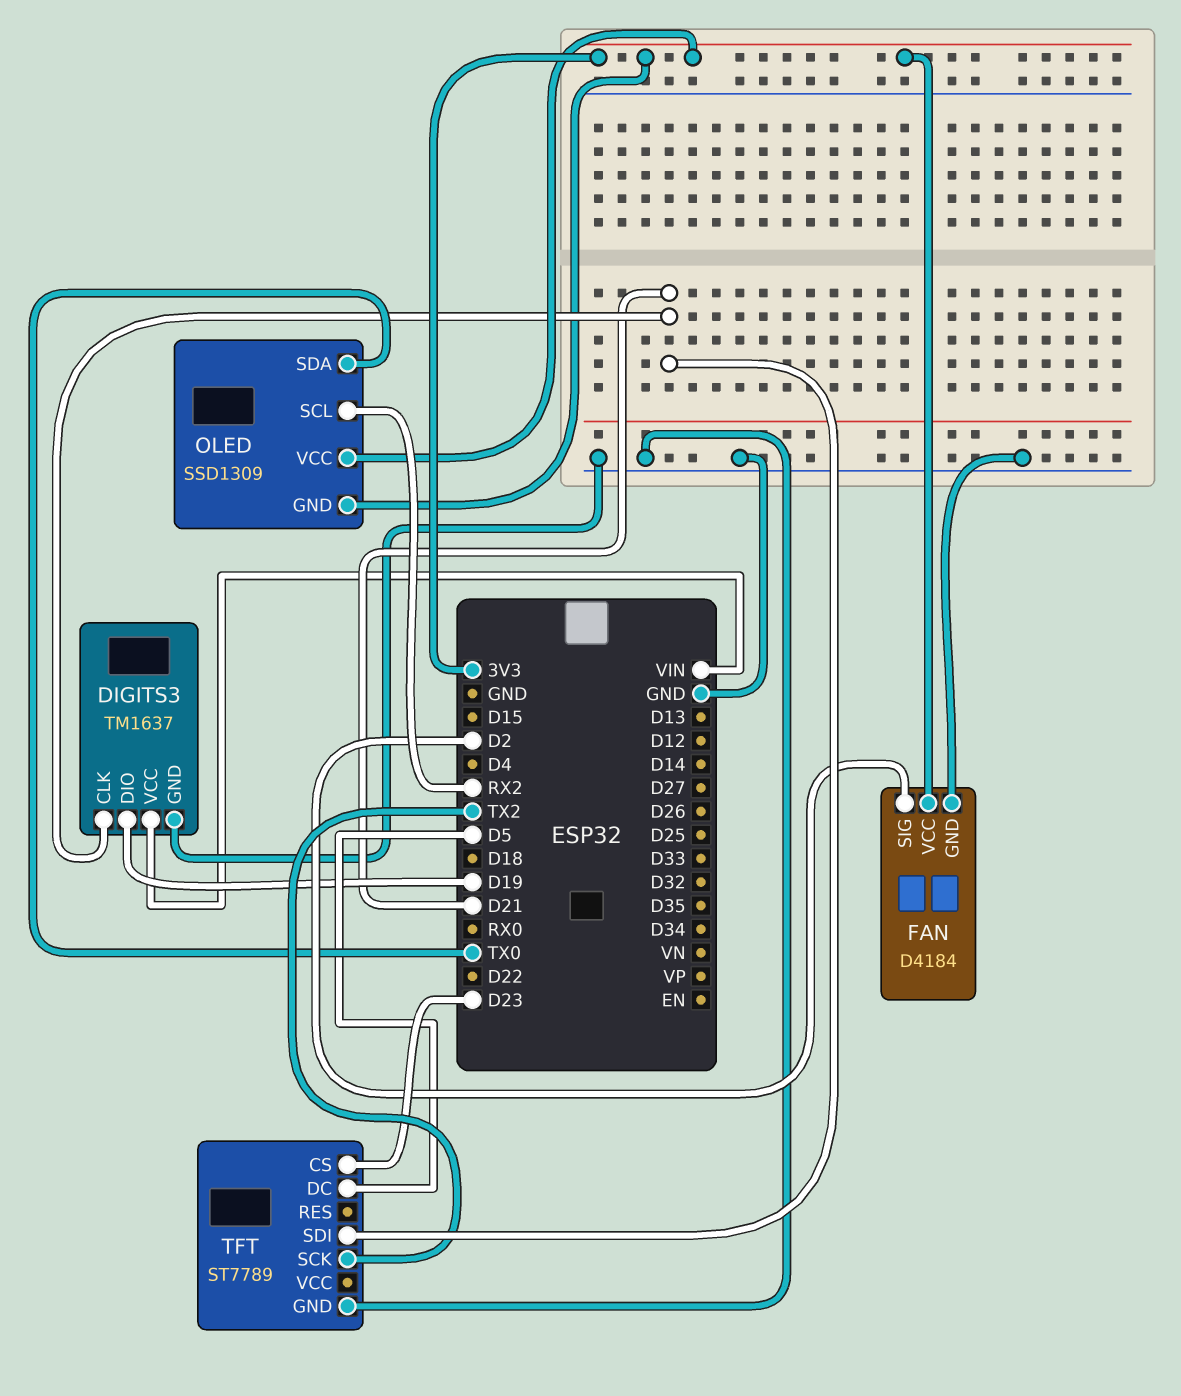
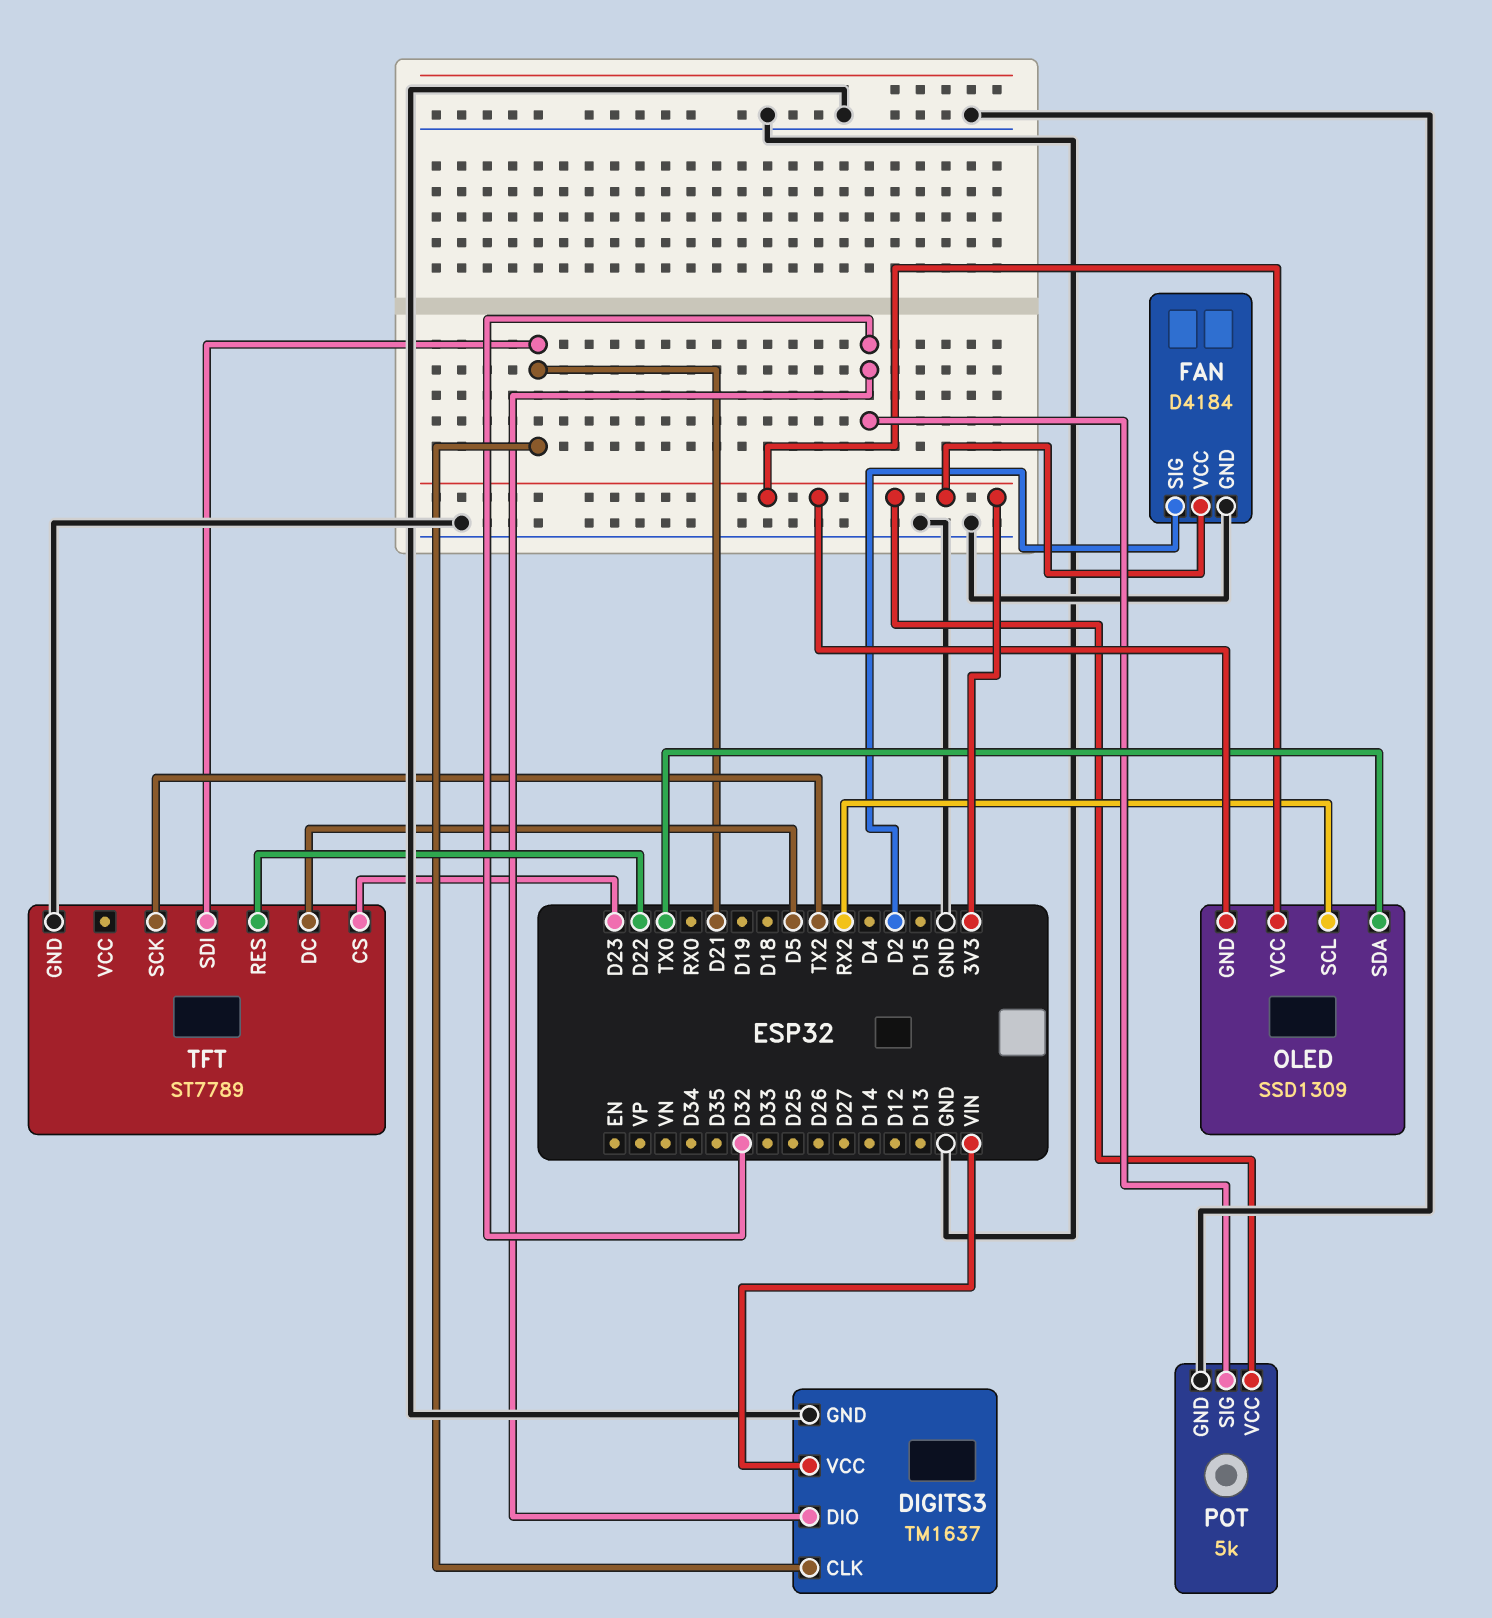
DIGITS3 pin DIO: D19 -> D32
POT: none -> 5k
POT pin GND: none -> GND
POT pin SIG: none -> D32
POT pin VCC: none -> 3V3
TFT pin RES: none -> D22

